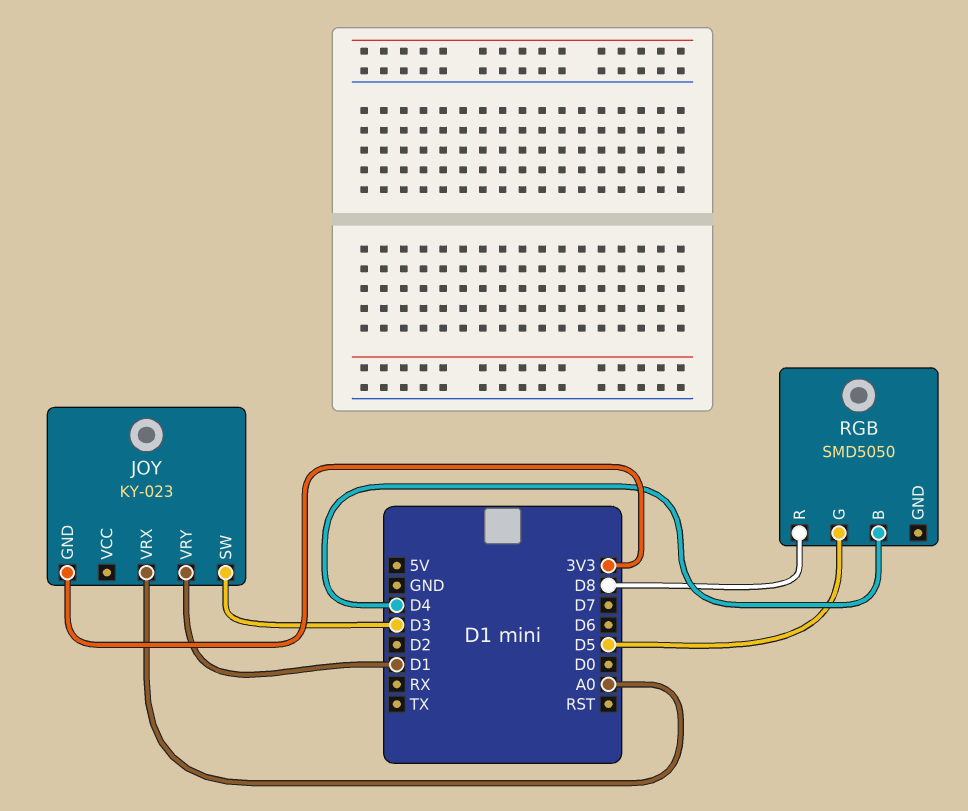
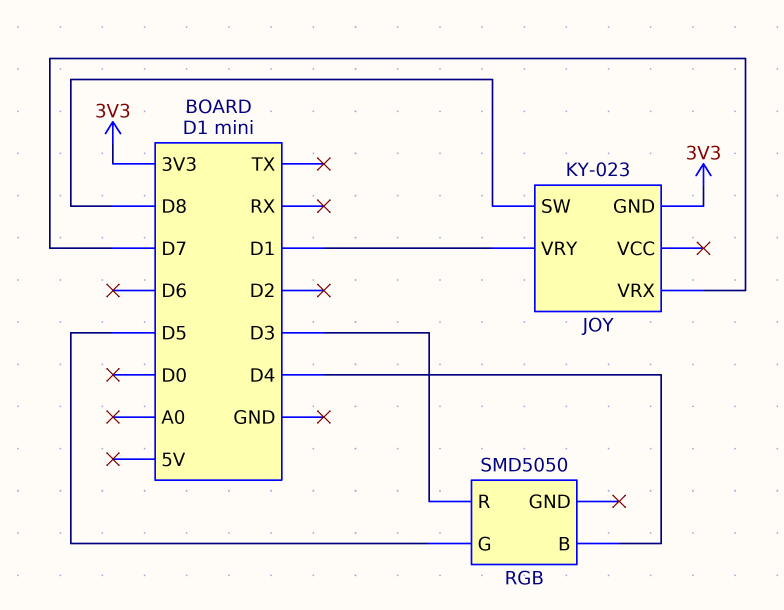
JOY pin SW: D3 -> D8
JOY pin VRX: A0 -> D7
RGB pin R: D8 -> D3

